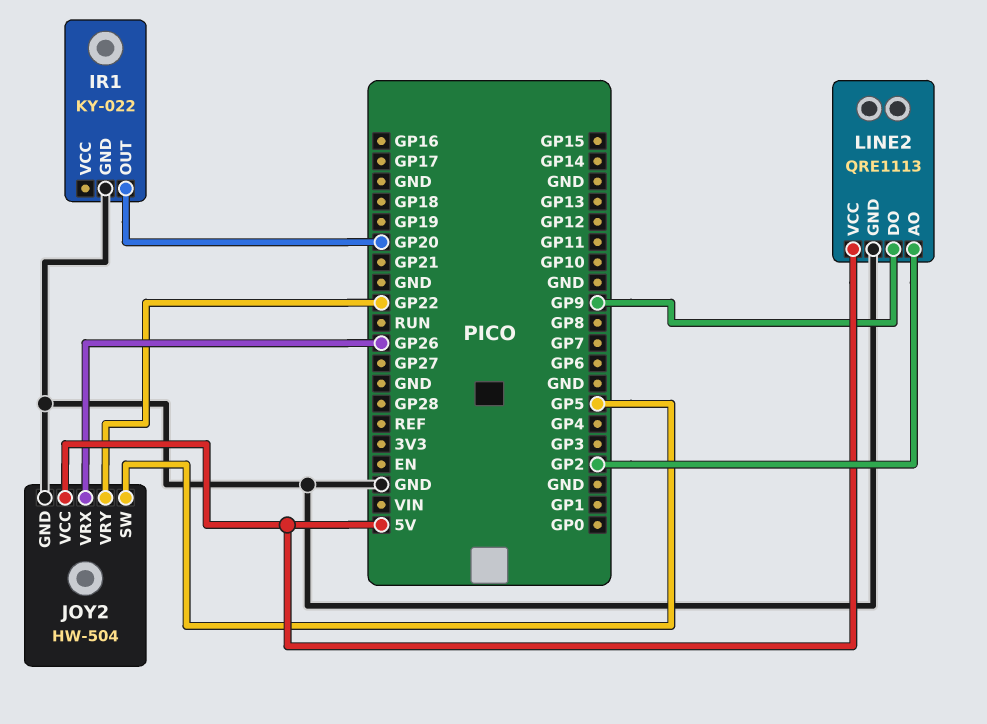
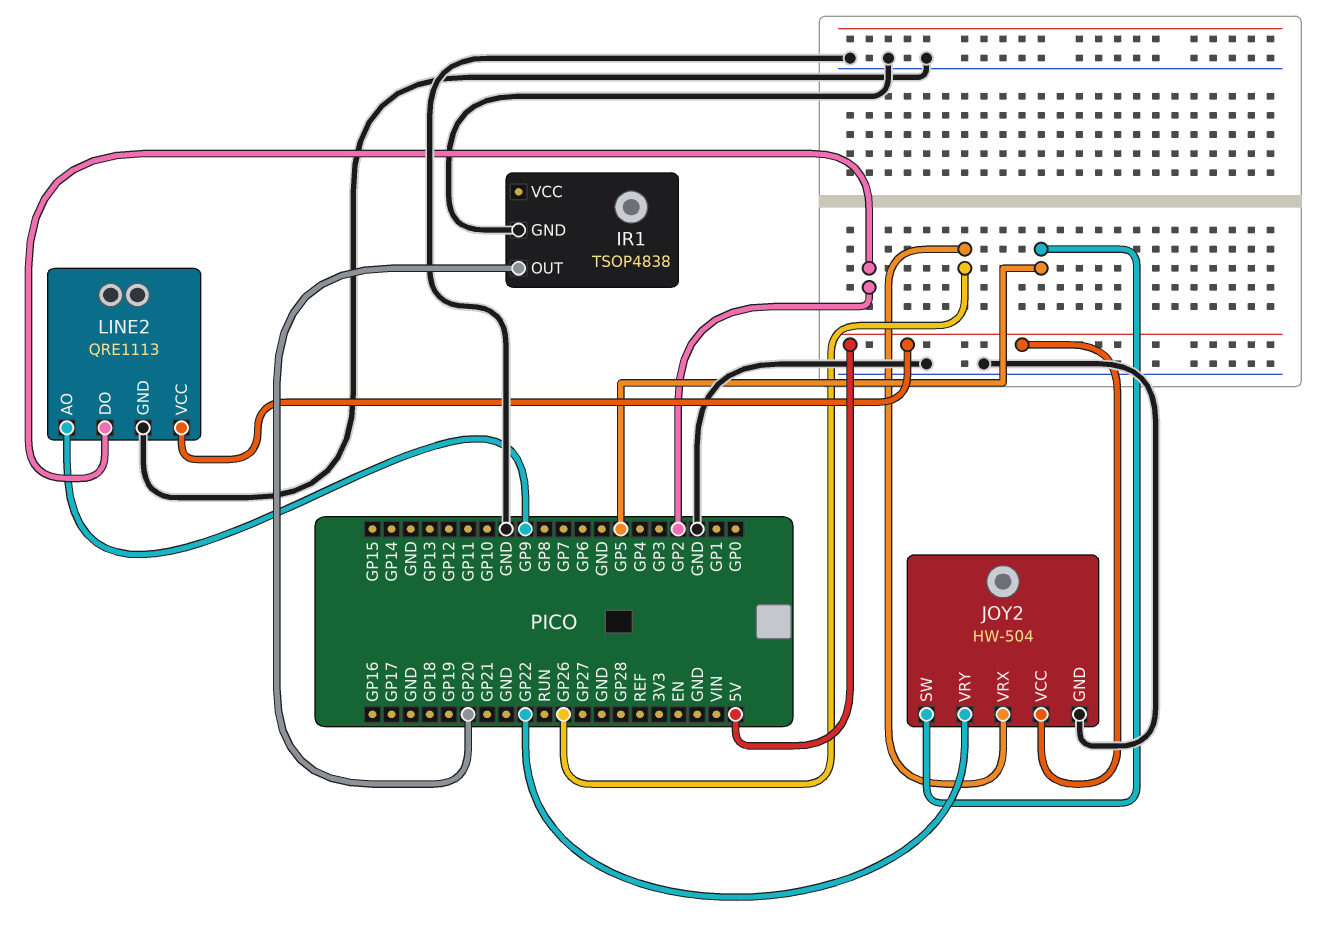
IR1: KY-022 -> TSOP4838
LINE2 pin AO: GP2 -> GP9
LINE2 pin DO: GP9 -> GP2

